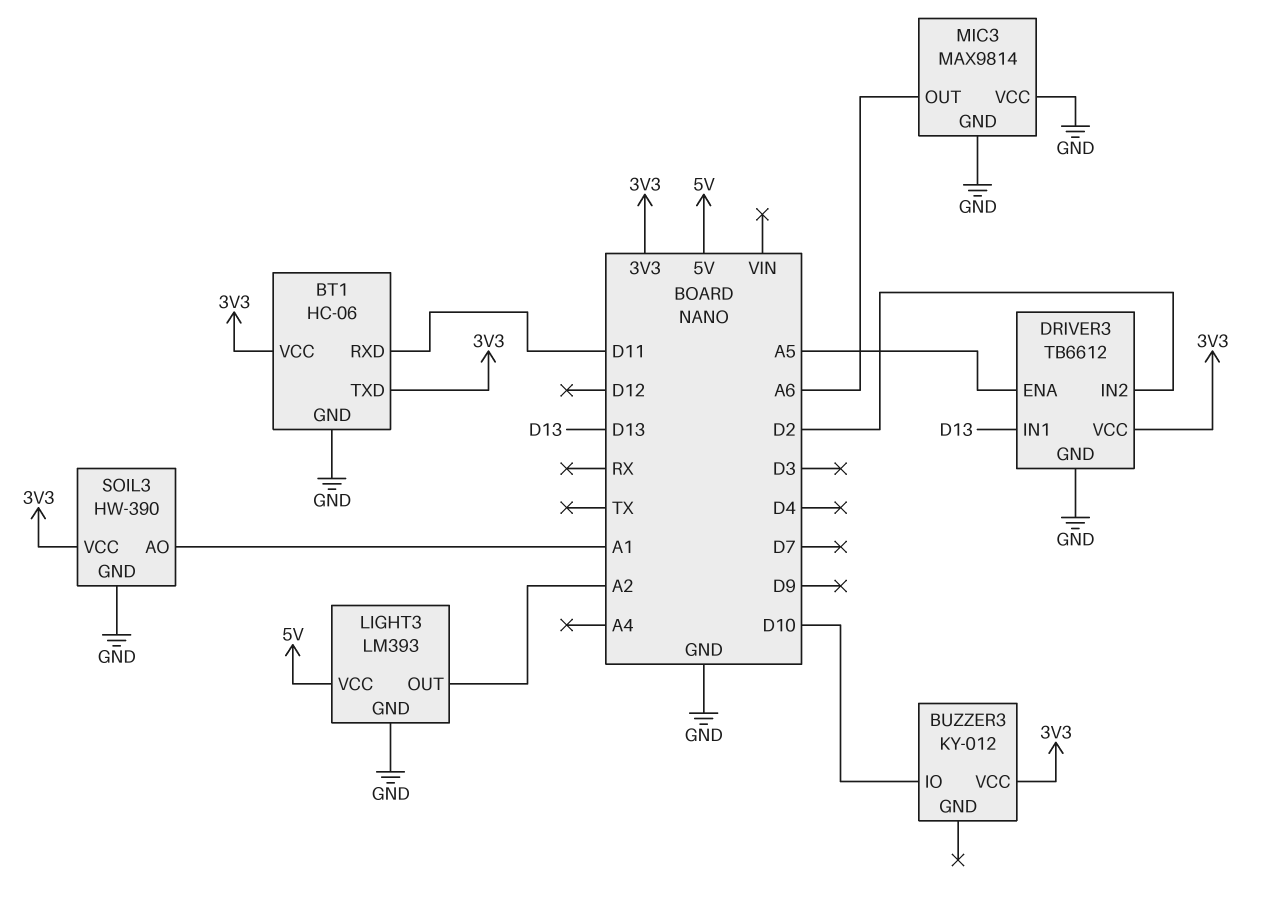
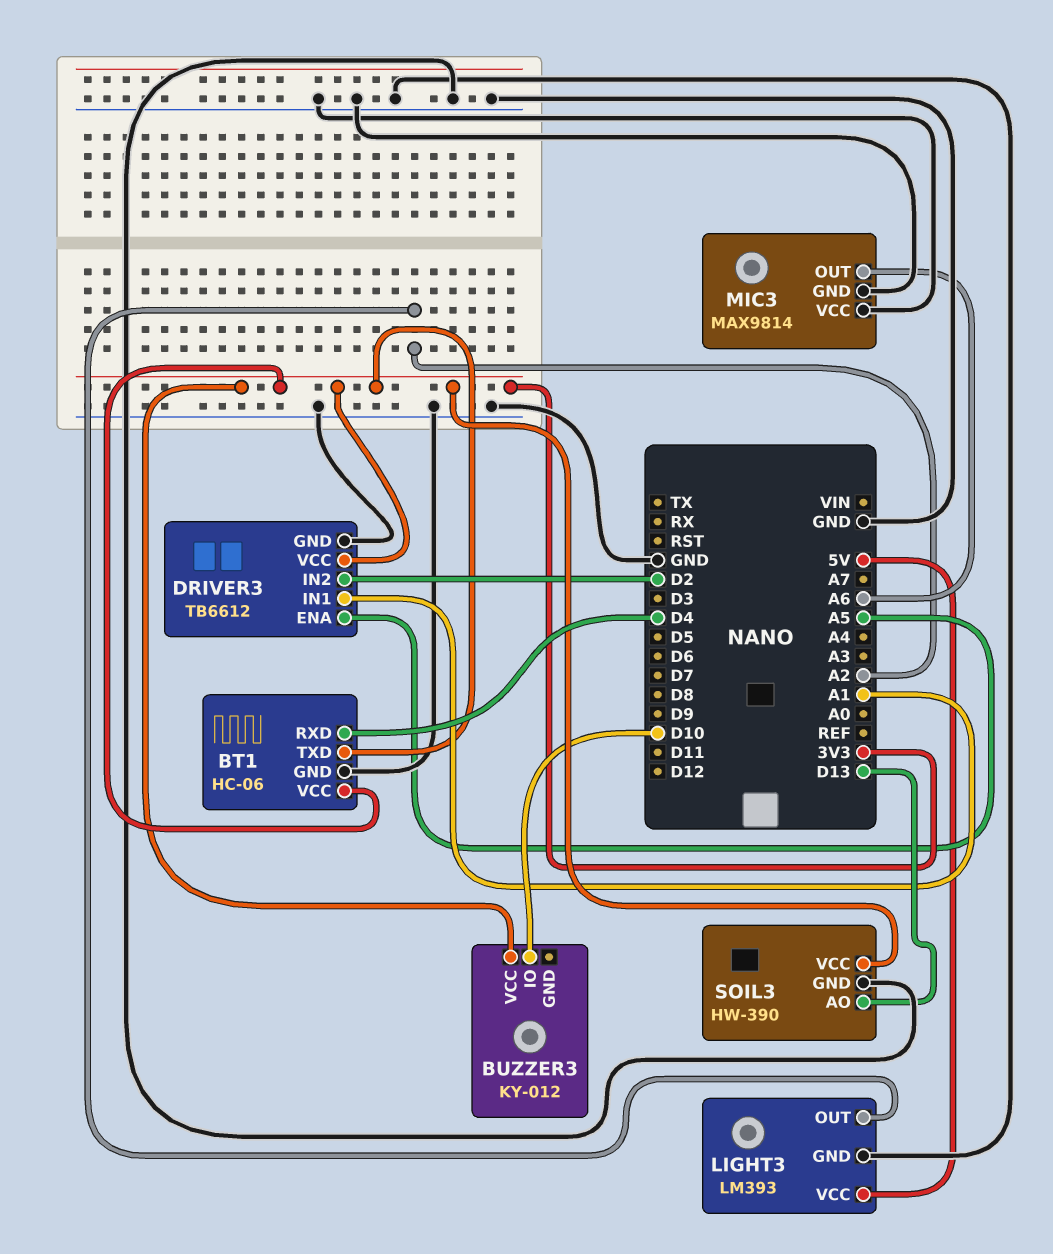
BT1 pin RXD: D11 -> D4
DRIVER3 pin IN1: D13 -> A1
SOIL3 pin AO: A1 -> D13

